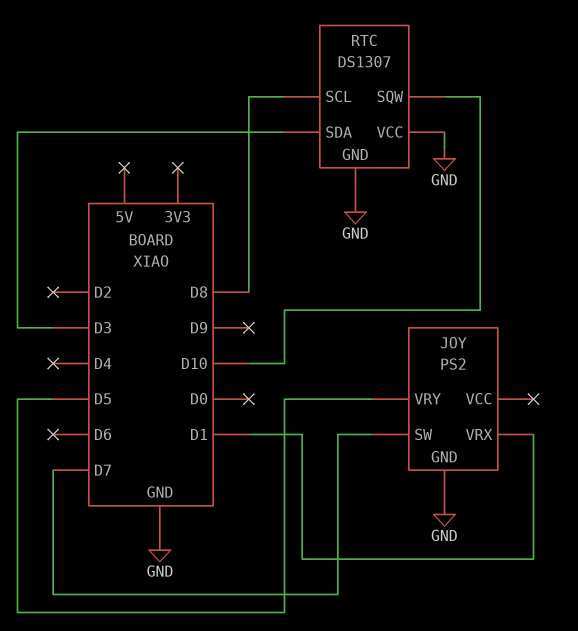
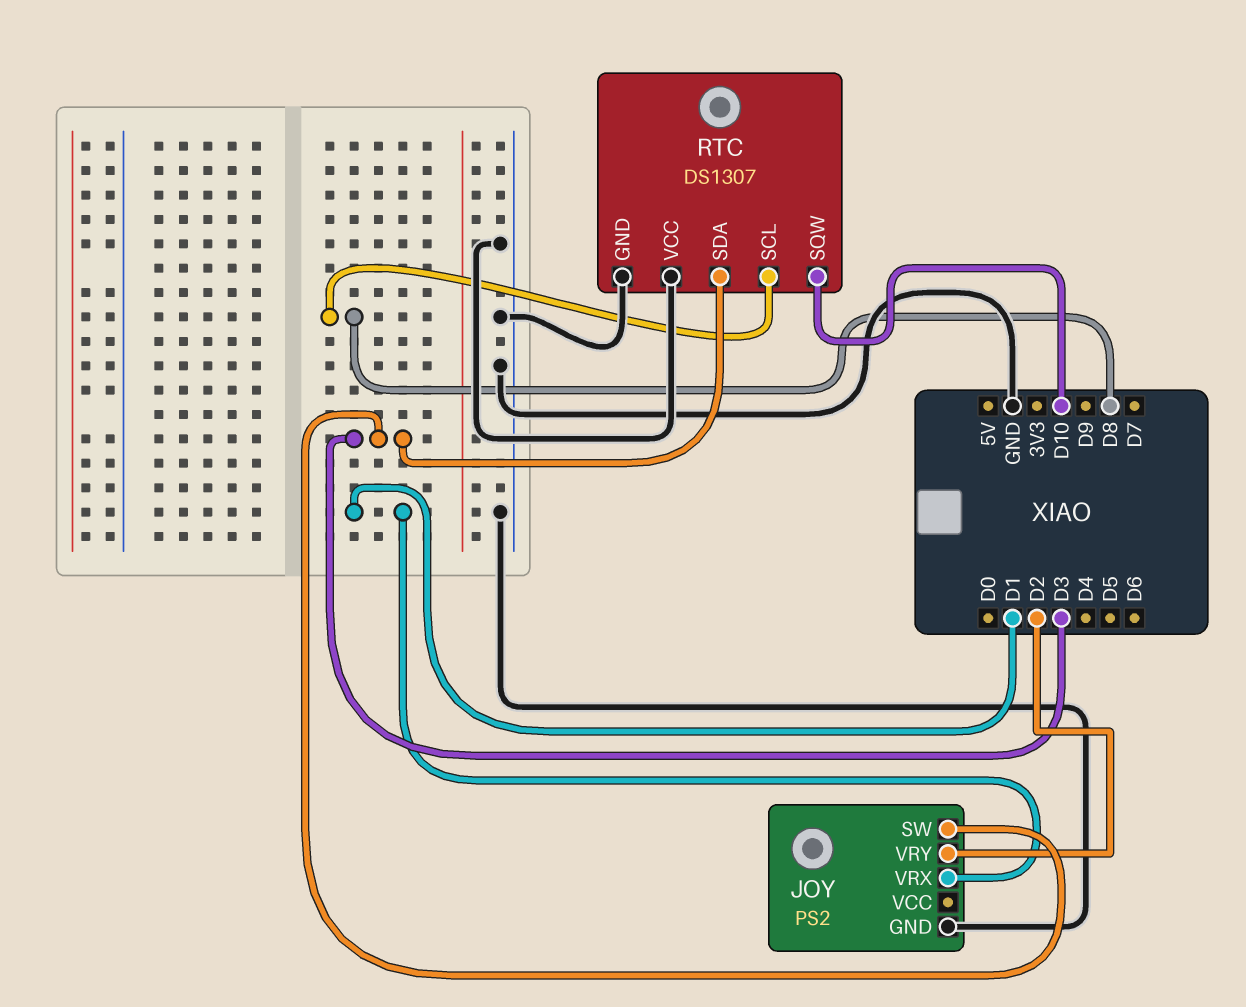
JOY pin SW: D7 -> D3
JOY pin VRY: D5 -> D2

